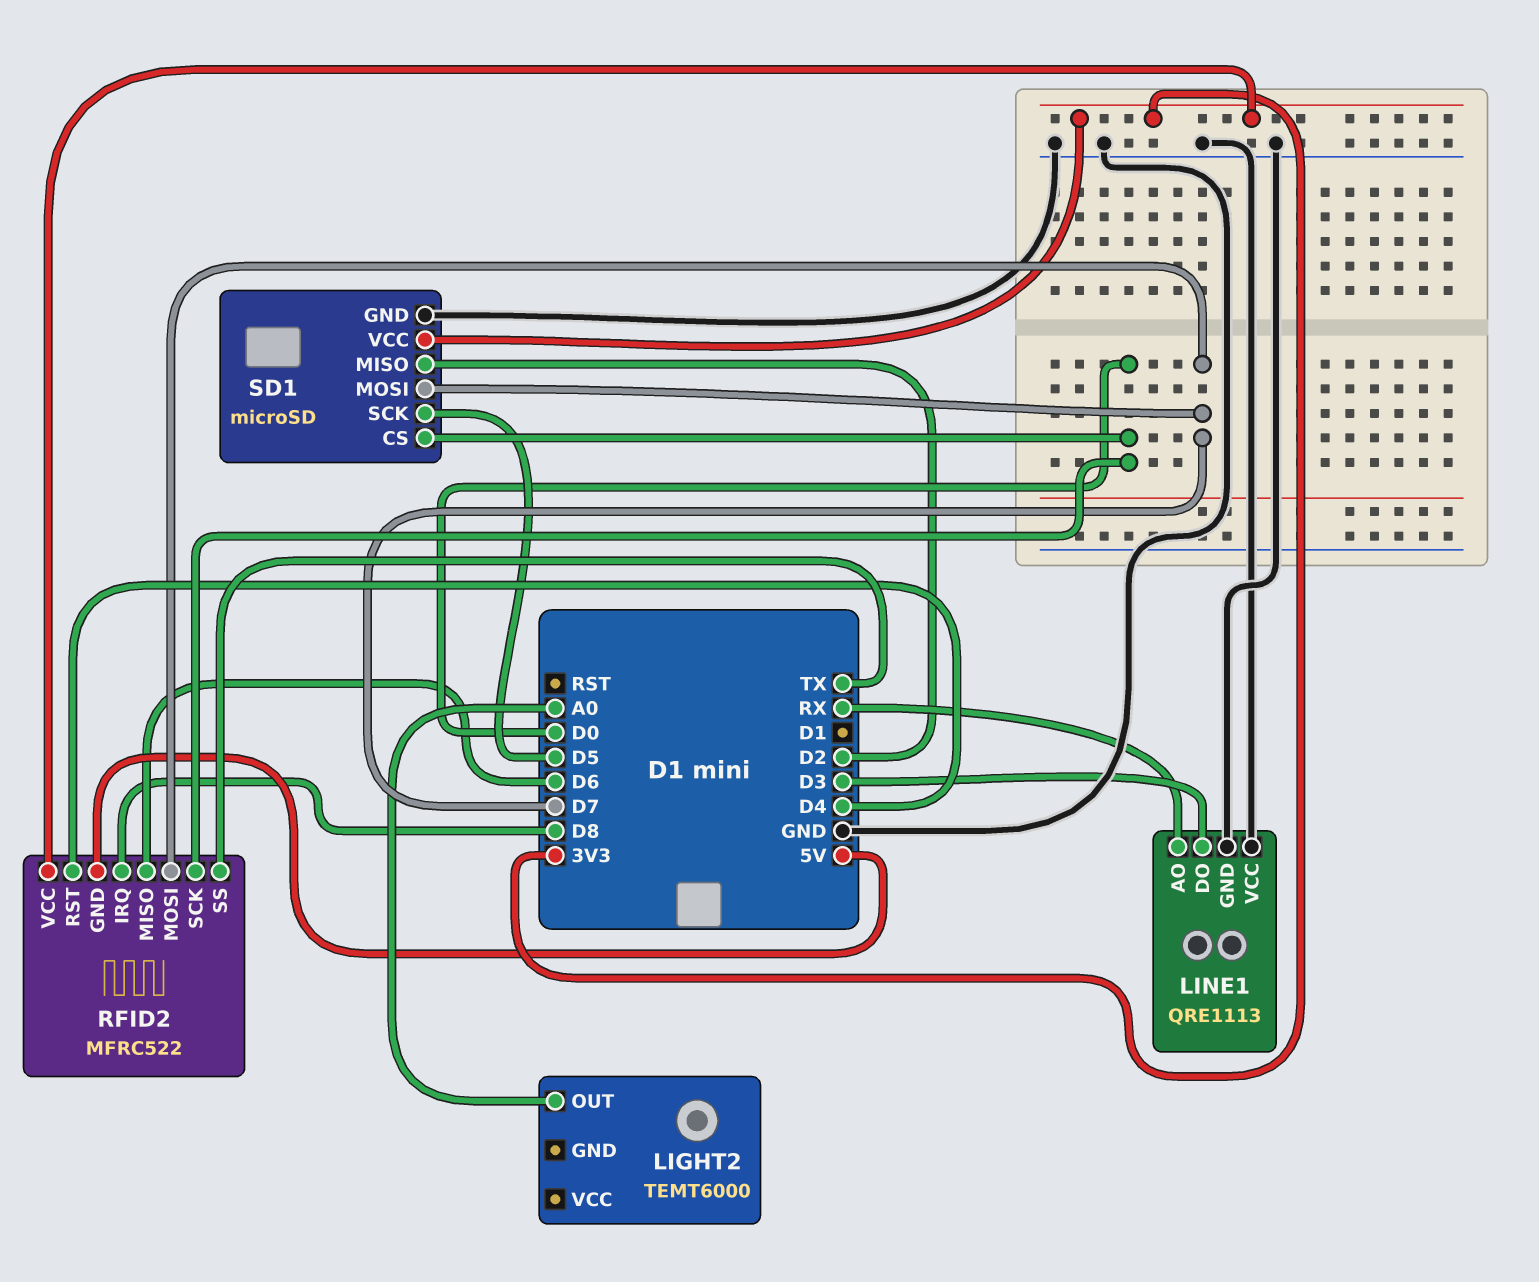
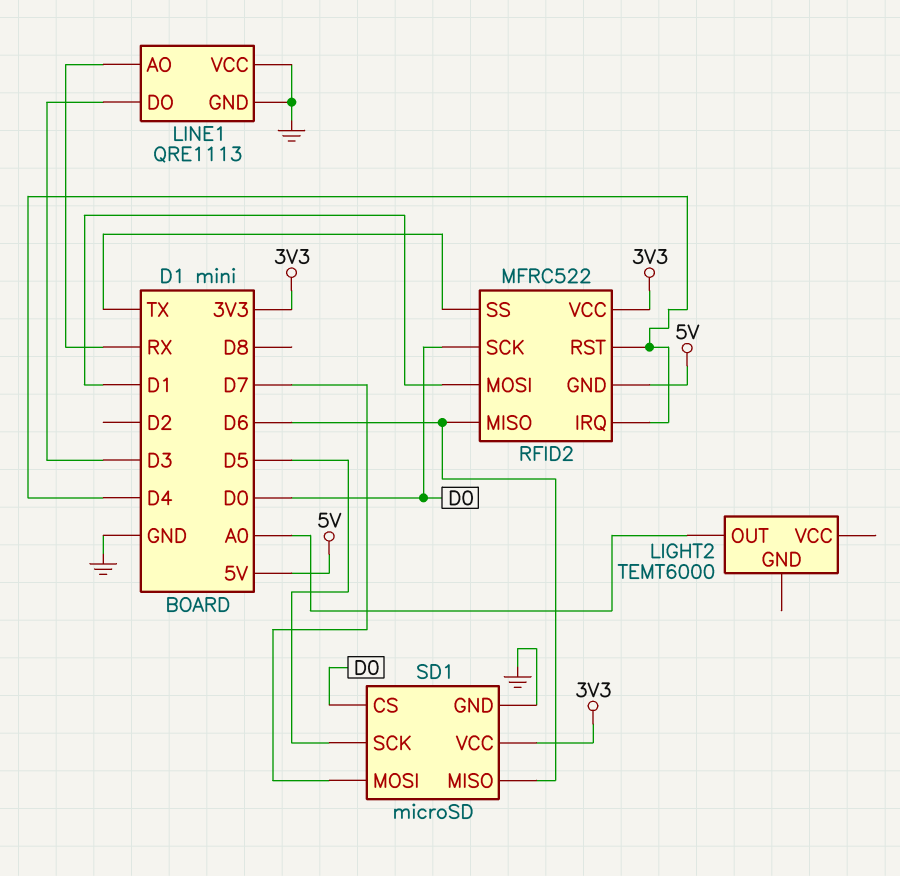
RFID2 pin IRQ: D8 -> D4
RFID2 pin MOSI: D7 -> D1
SD1 pin MISO: D2 -> D6

